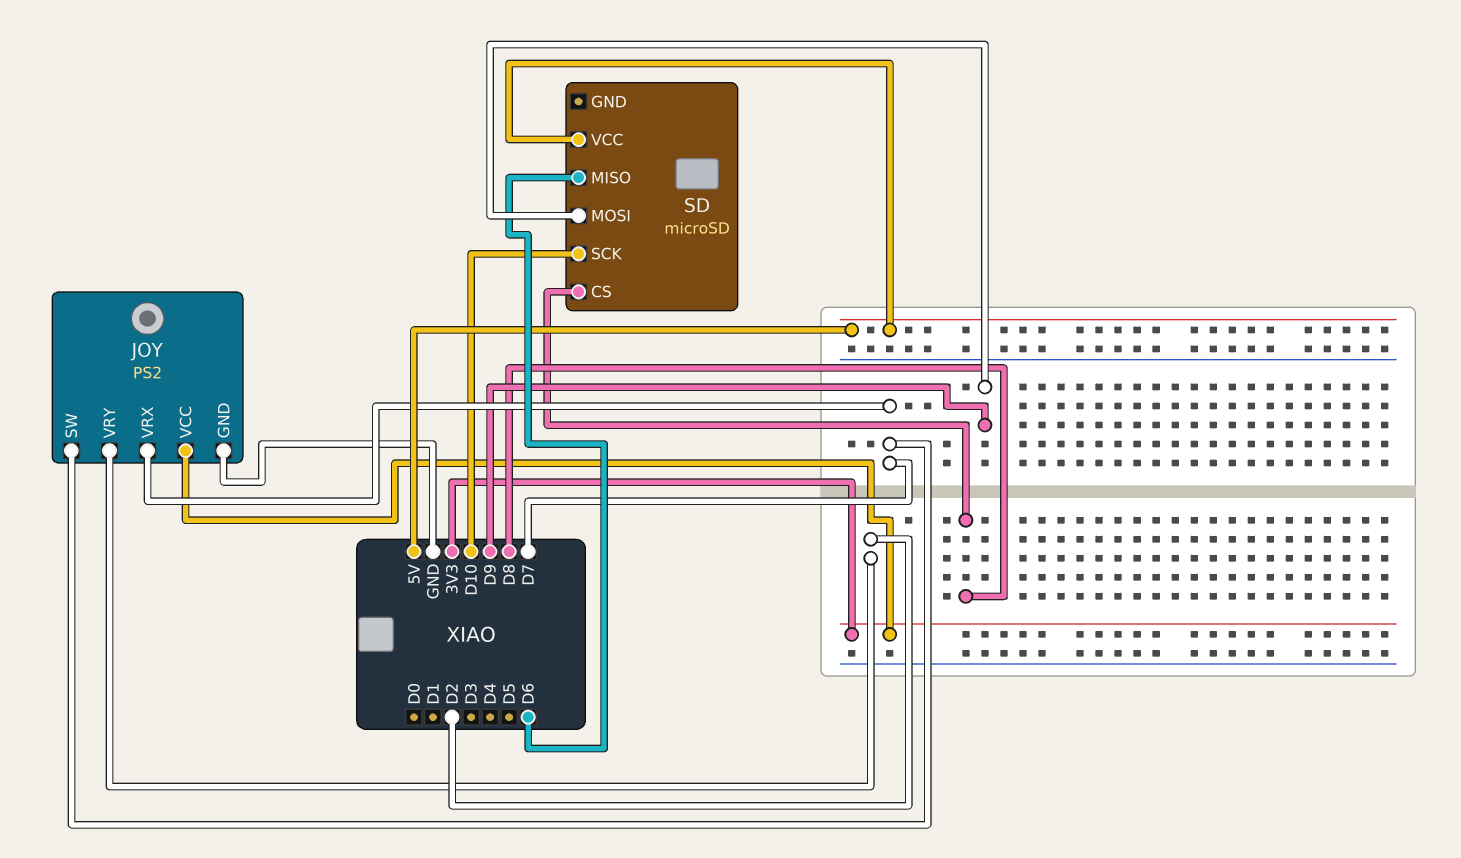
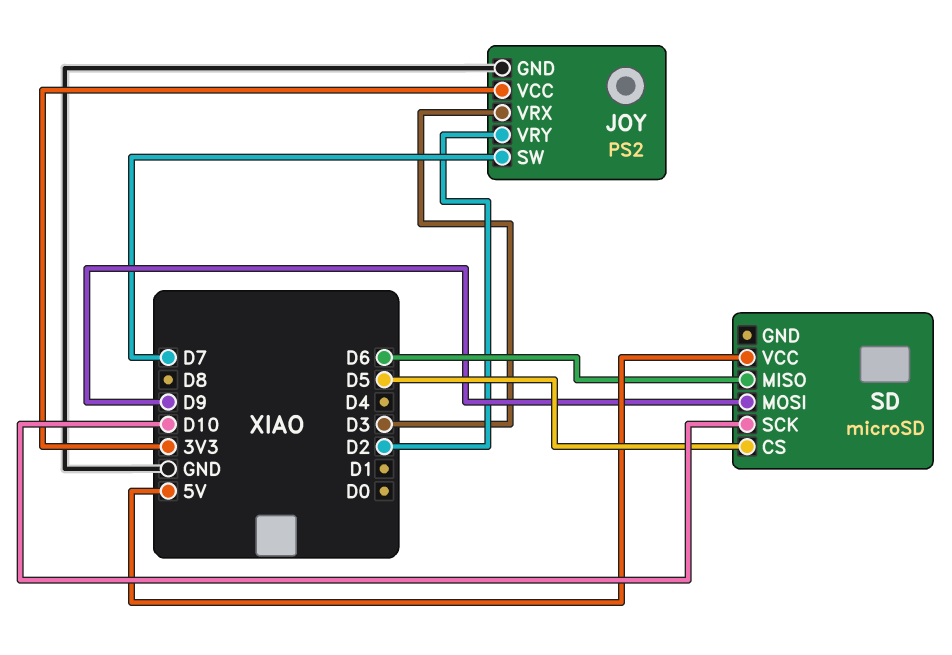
JOY pin VRX: D7 -> D3
SD pin CS: D8 -> D5

